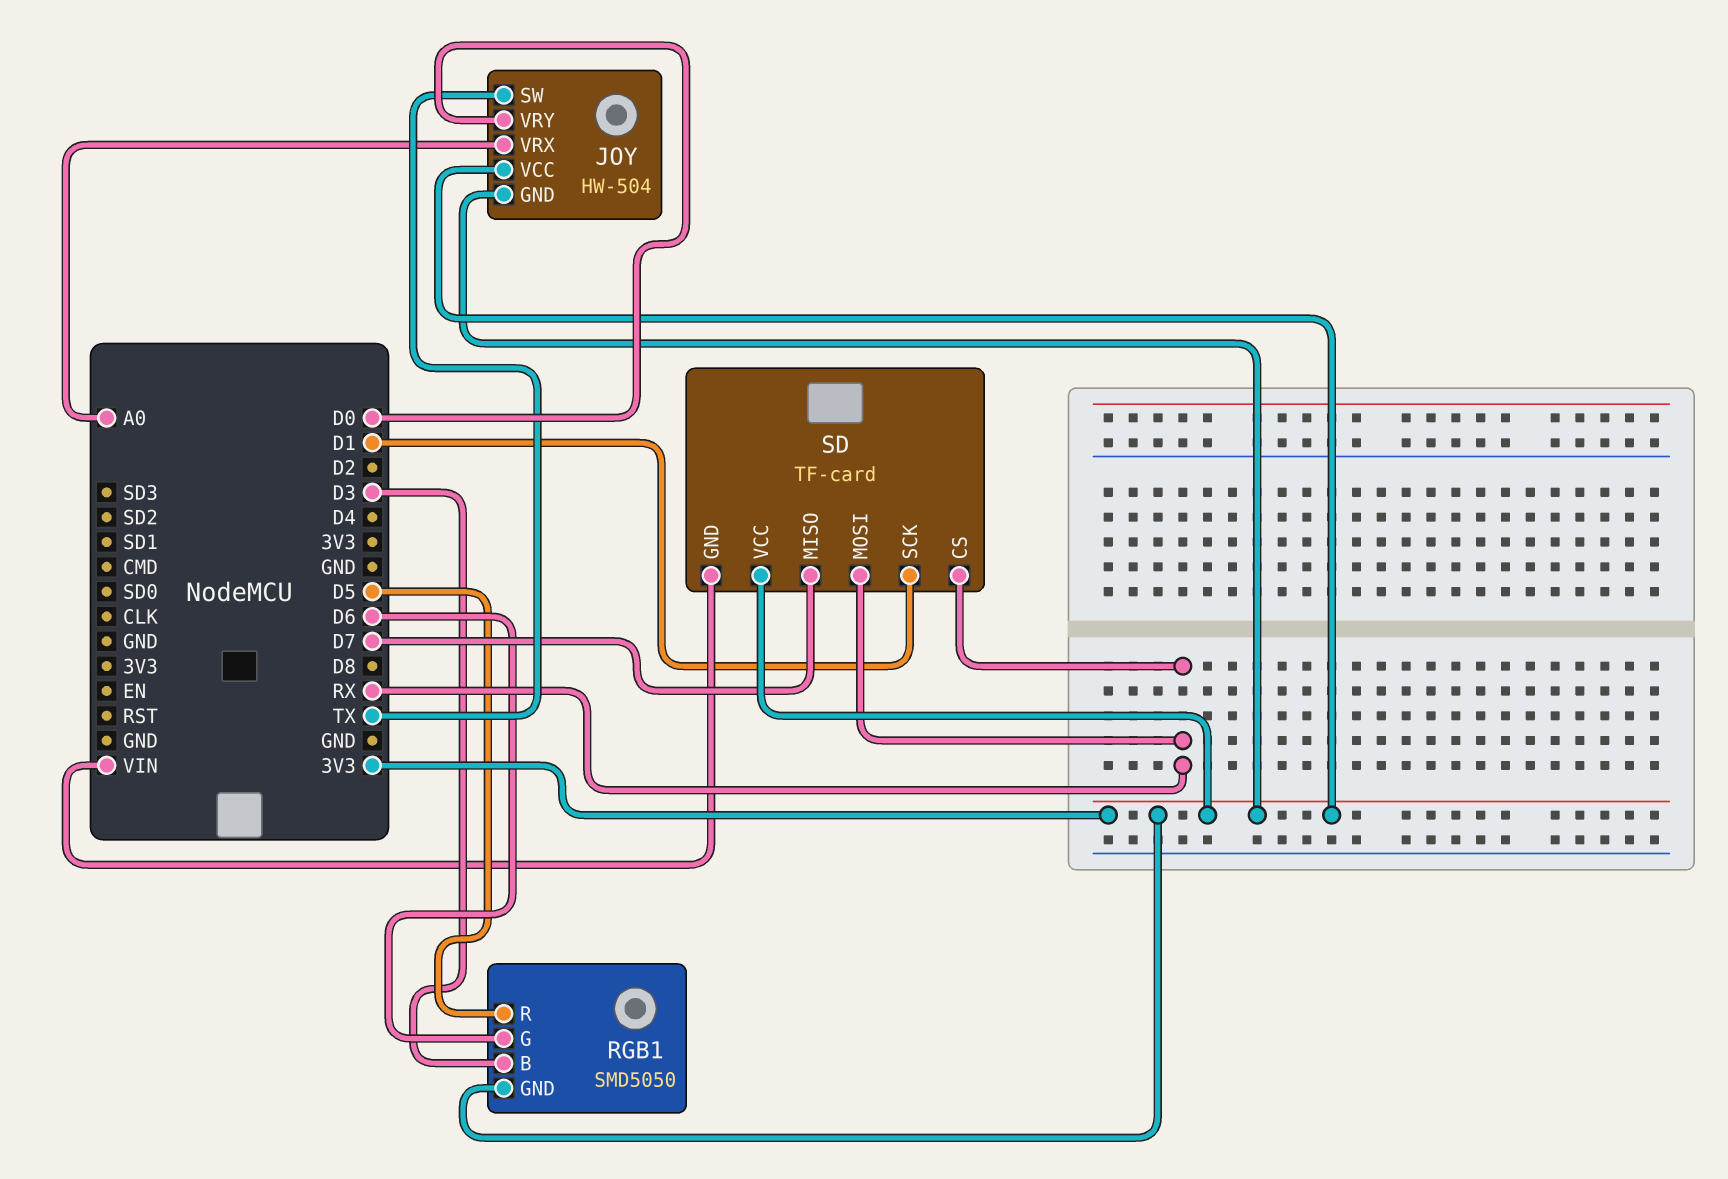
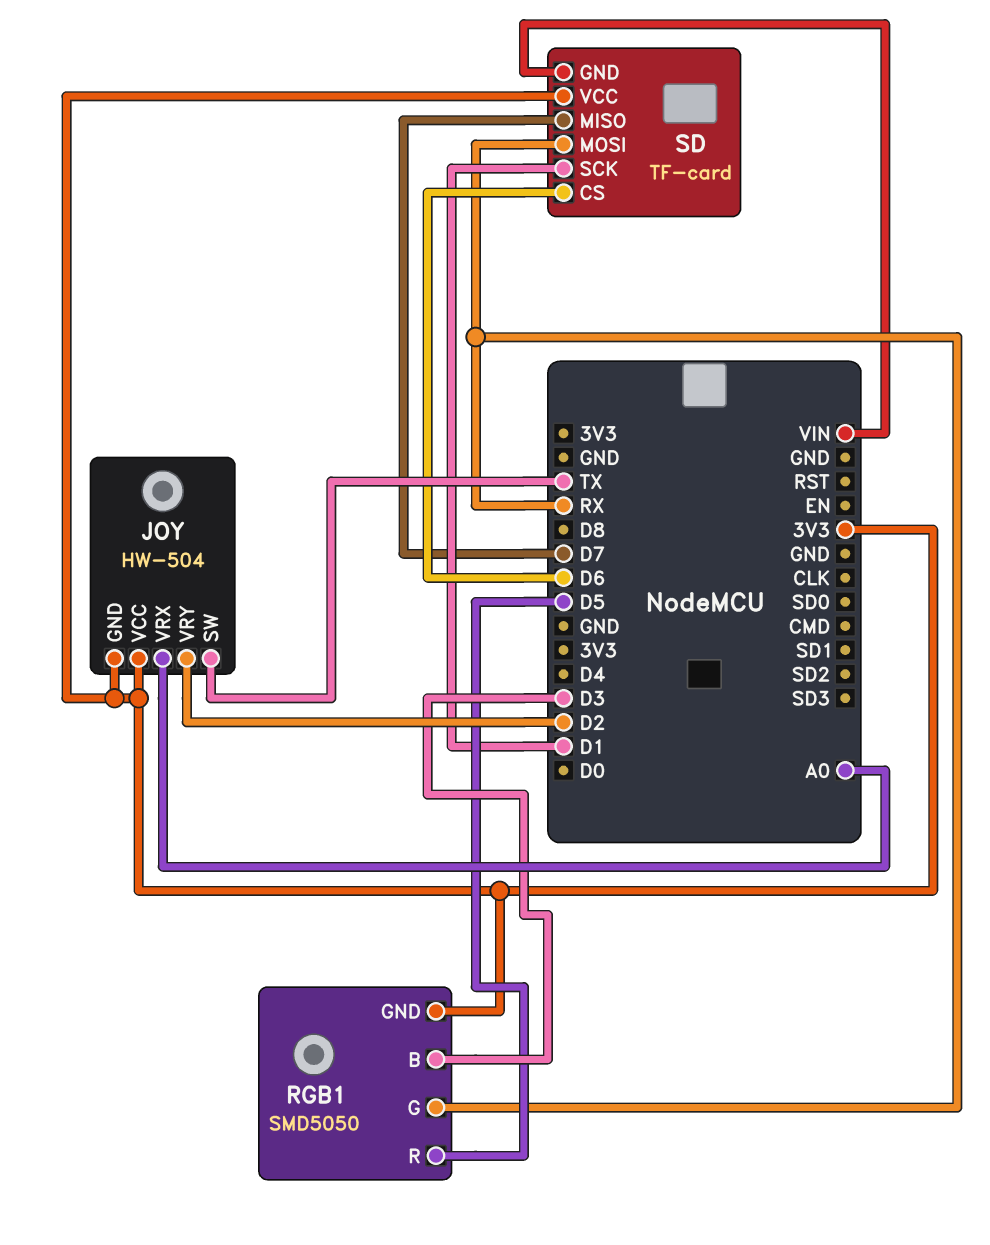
JOY pin VRY: D0 -> D2
RGB1 pin G: D6 -> RX
SD pin CS: RX -> D6

